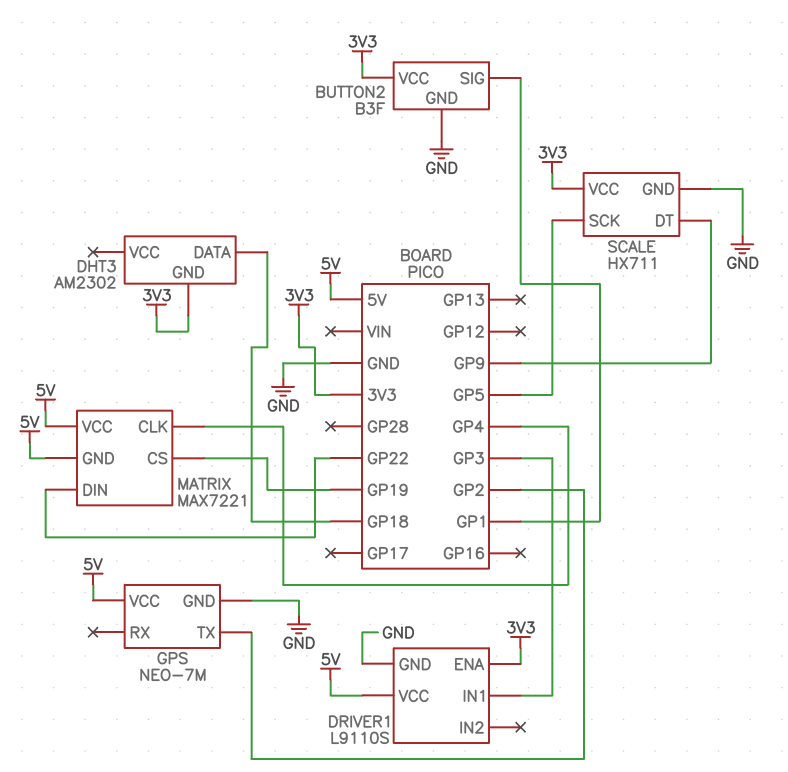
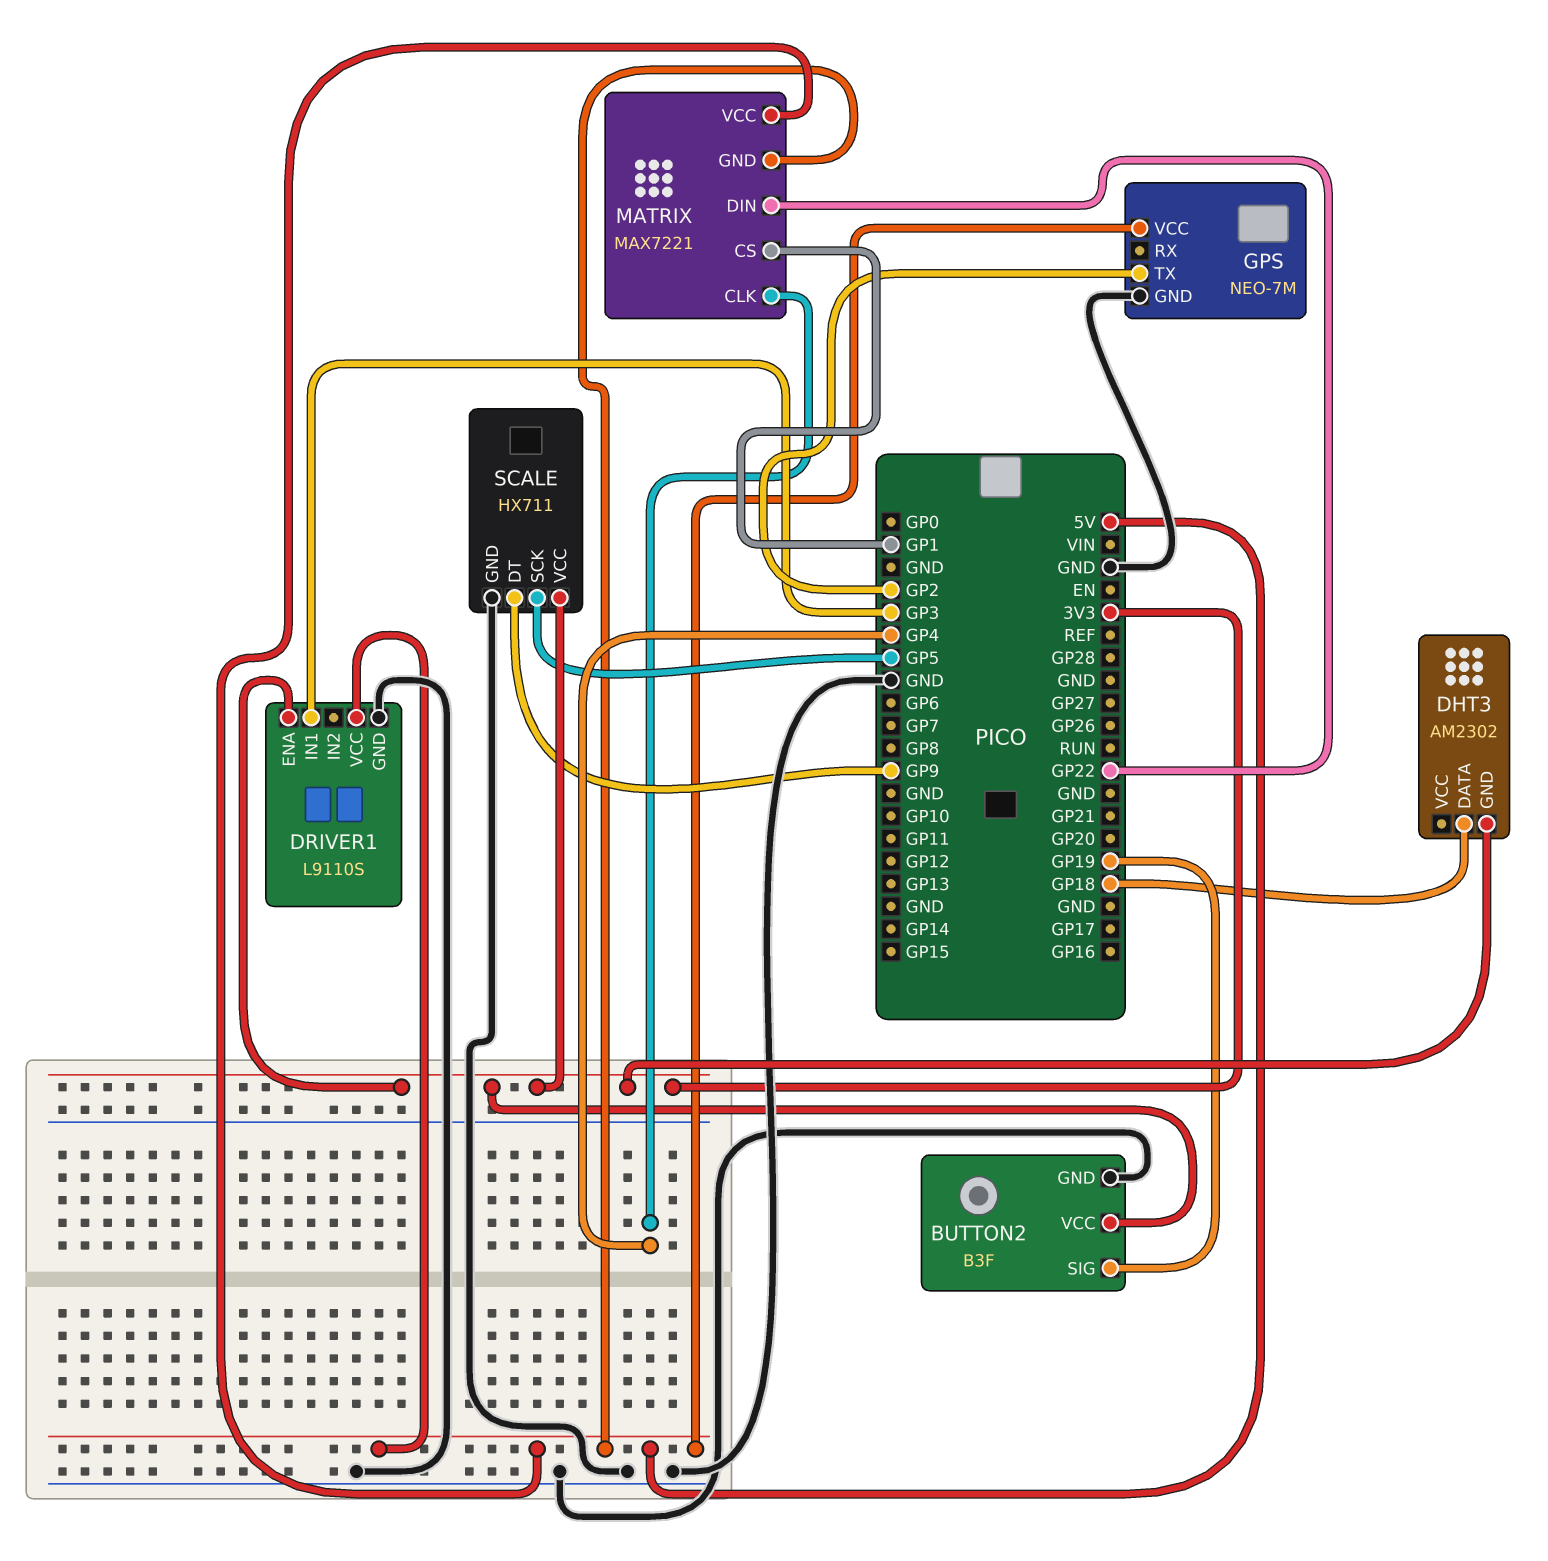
BUTTON2 pin SIG: GP1 -> GP19
MATRIX pin CS: GP19 -> GP1

